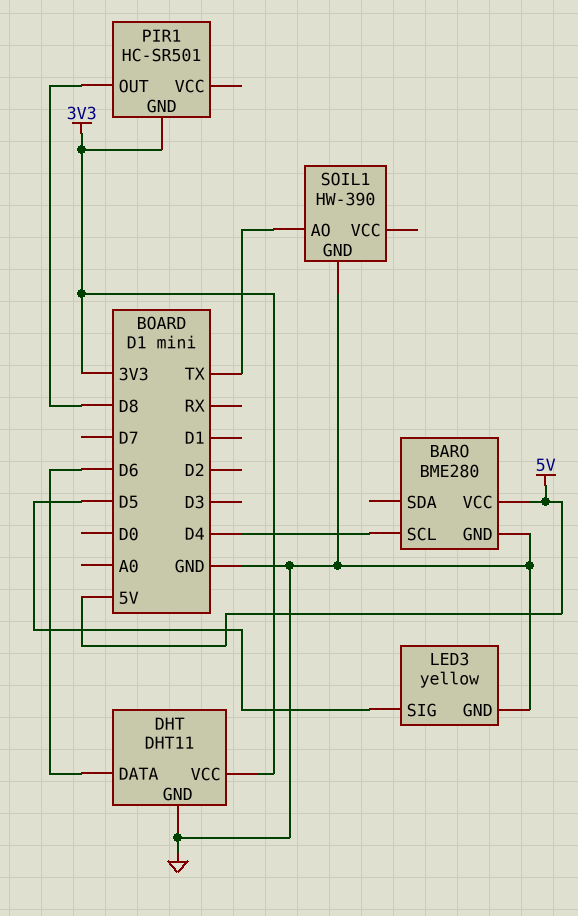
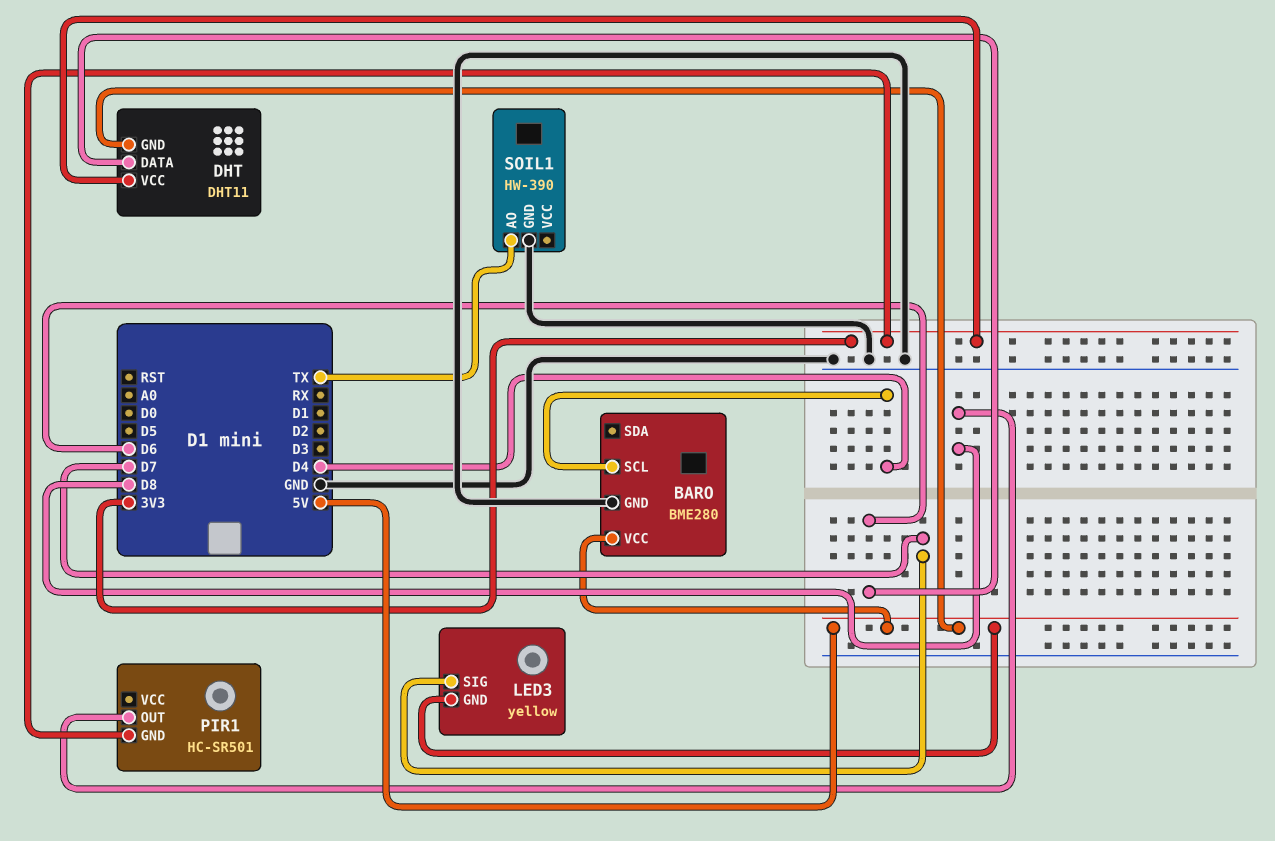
DHT pin GND: GND -> 5V
LED3 pin GND: GND -> 5V
LED3 pin SIG: D5 -> D7

